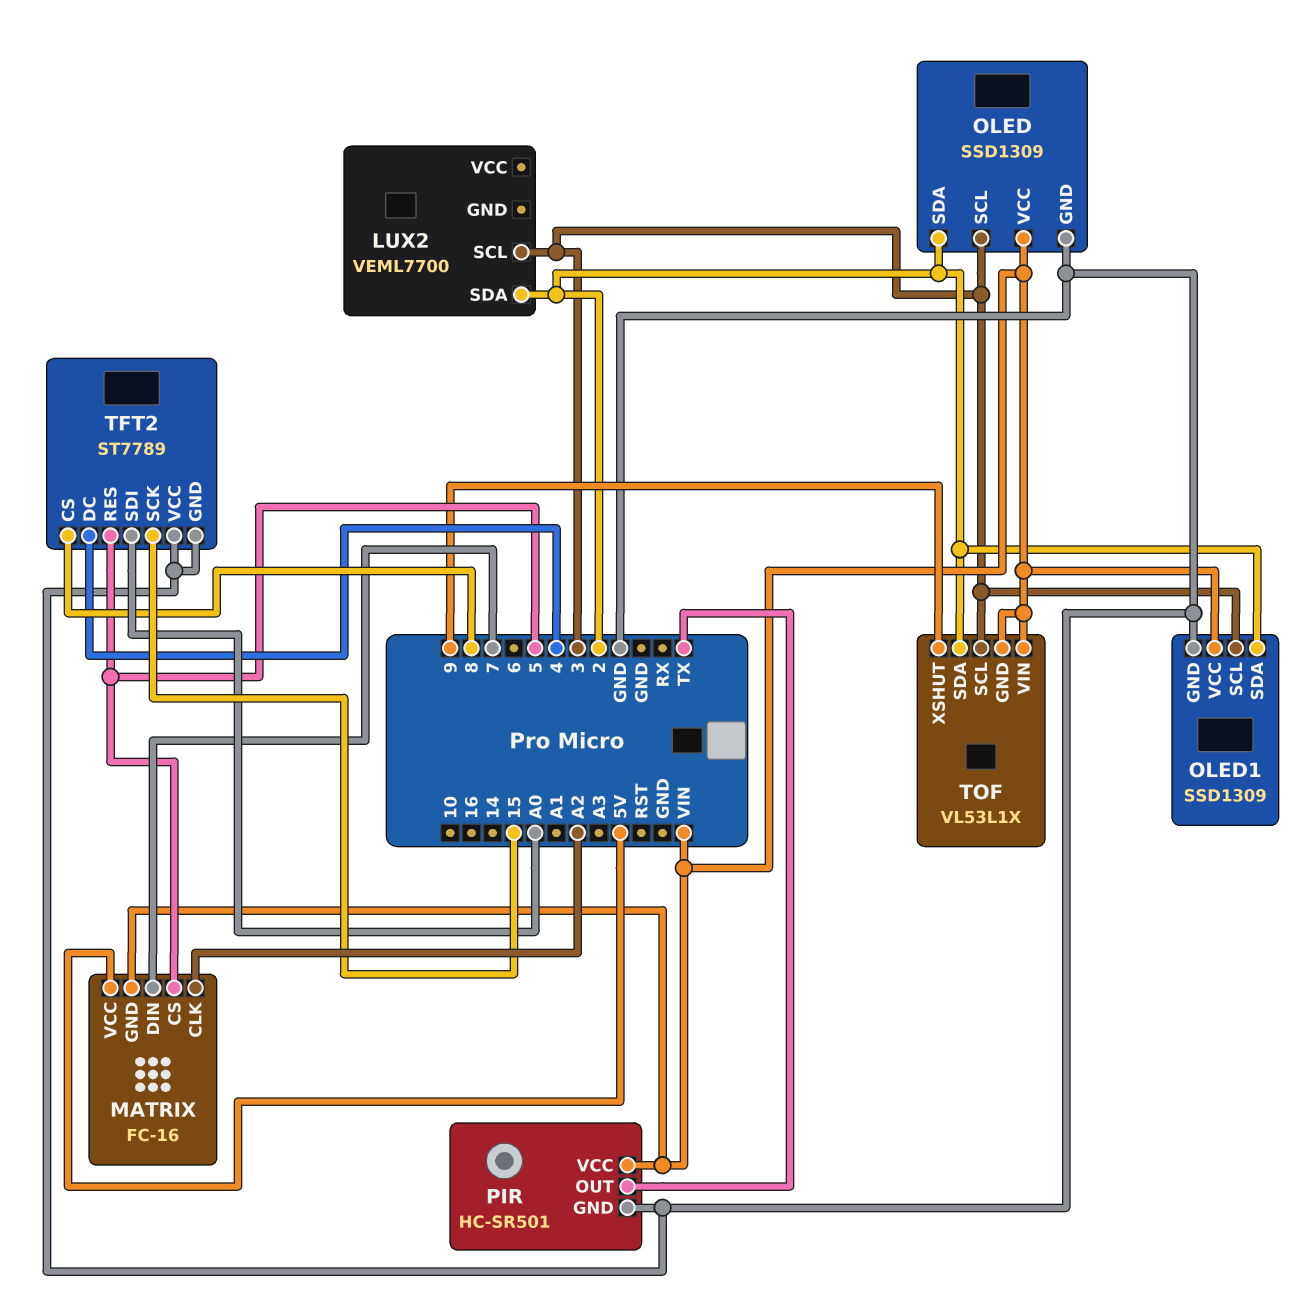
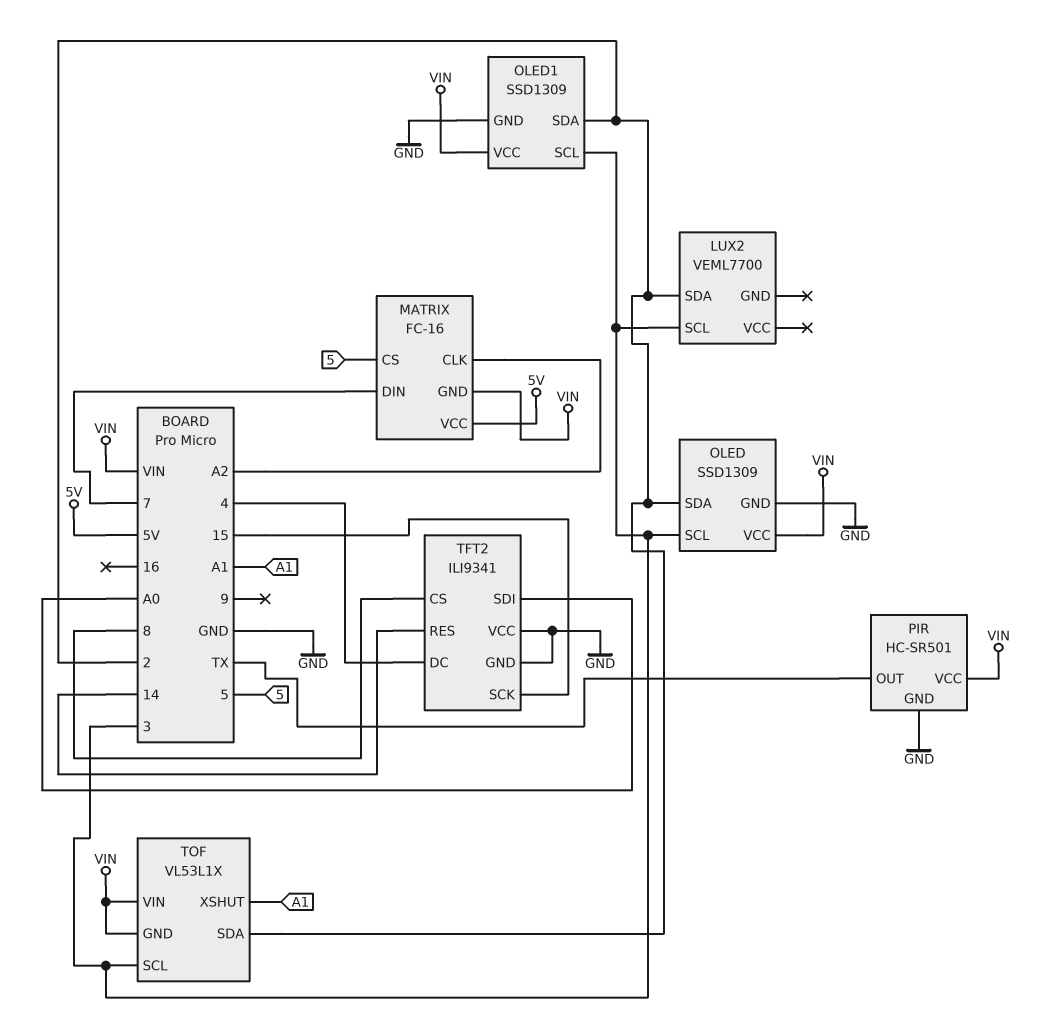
TFT2: ST7789 -> ILI9341
TFT2 pin RES: 5 -> 14
TOF pin XSHUT: 9 -> A1

